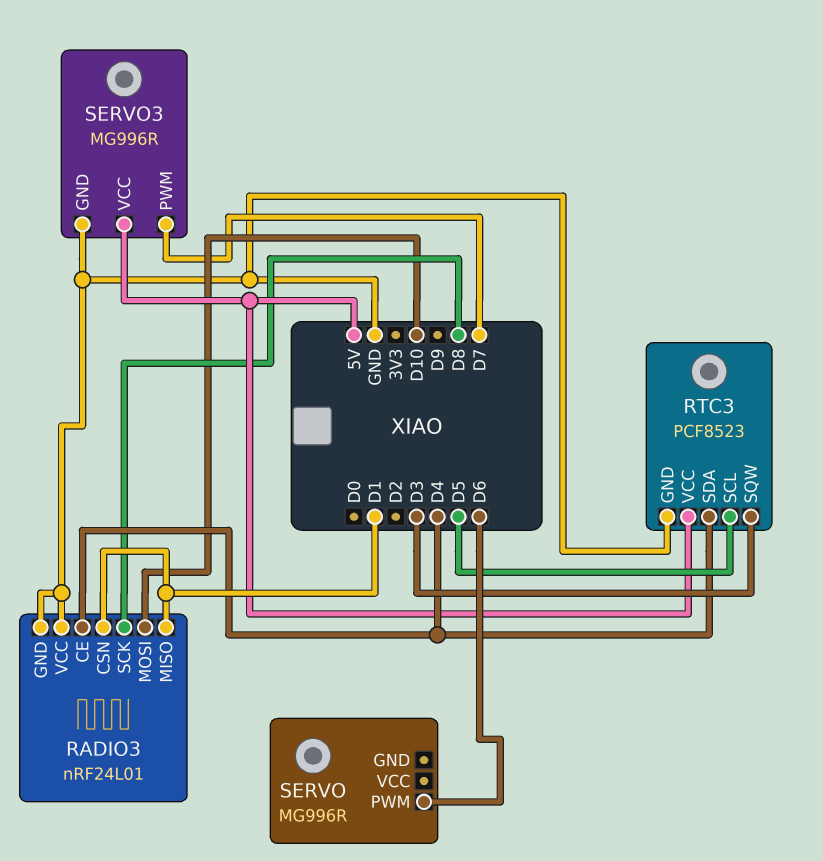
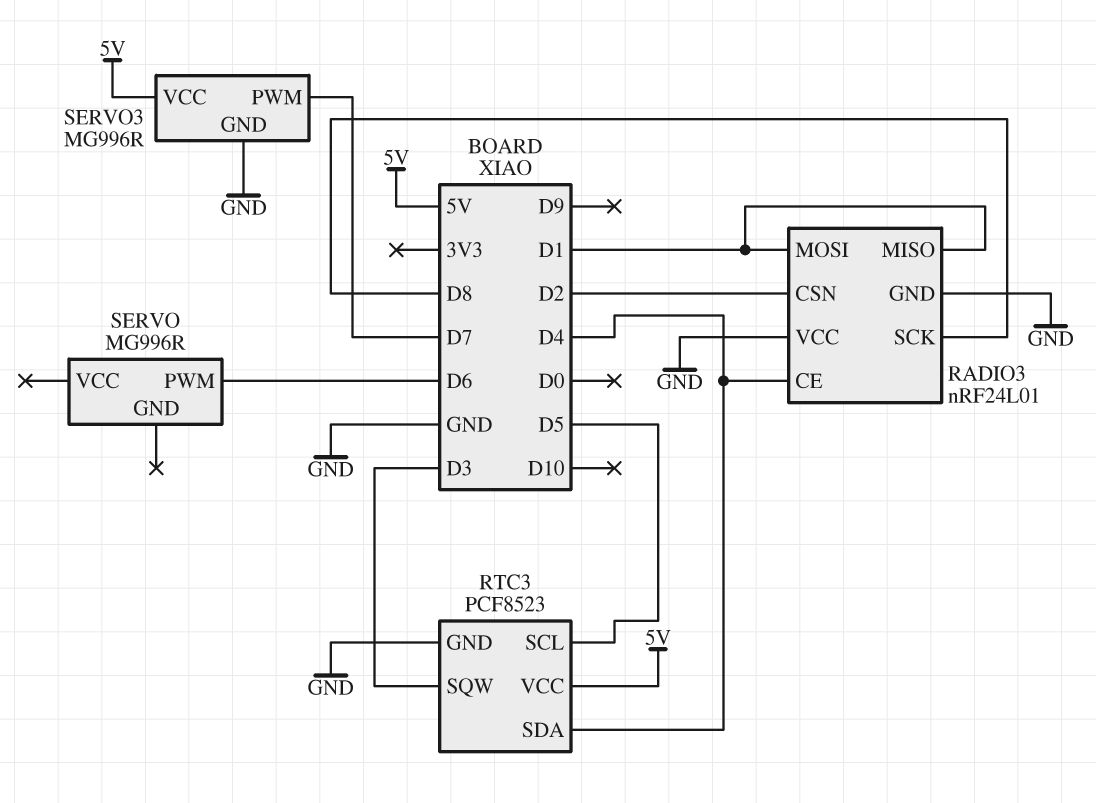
RADIO3 pin CSN: D1 -> D2
RADIO3 pin MOSI: D10 -> D1

